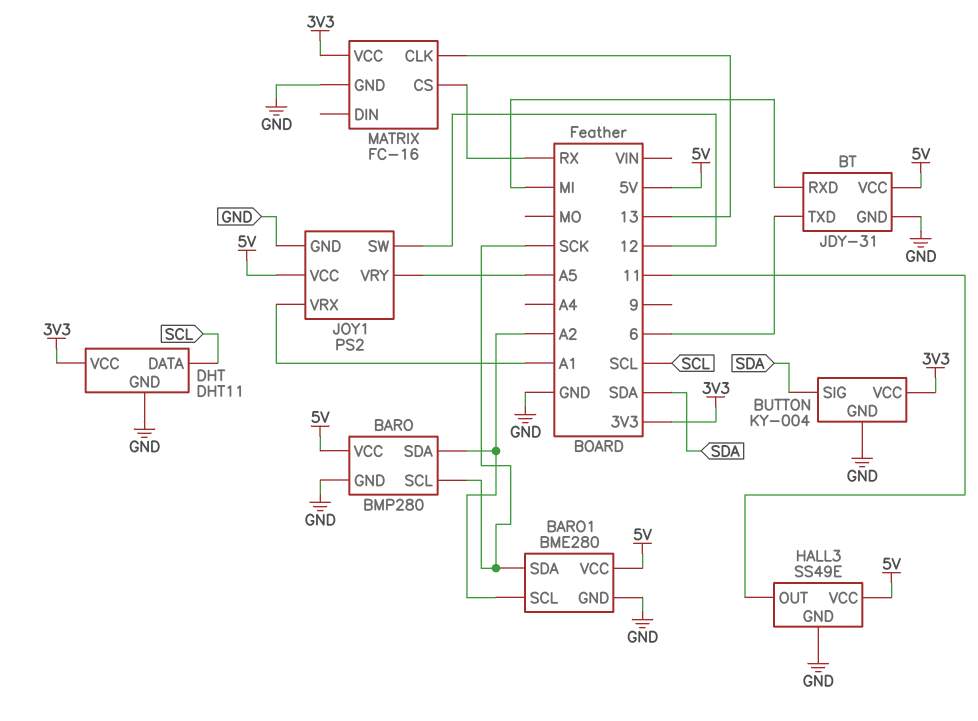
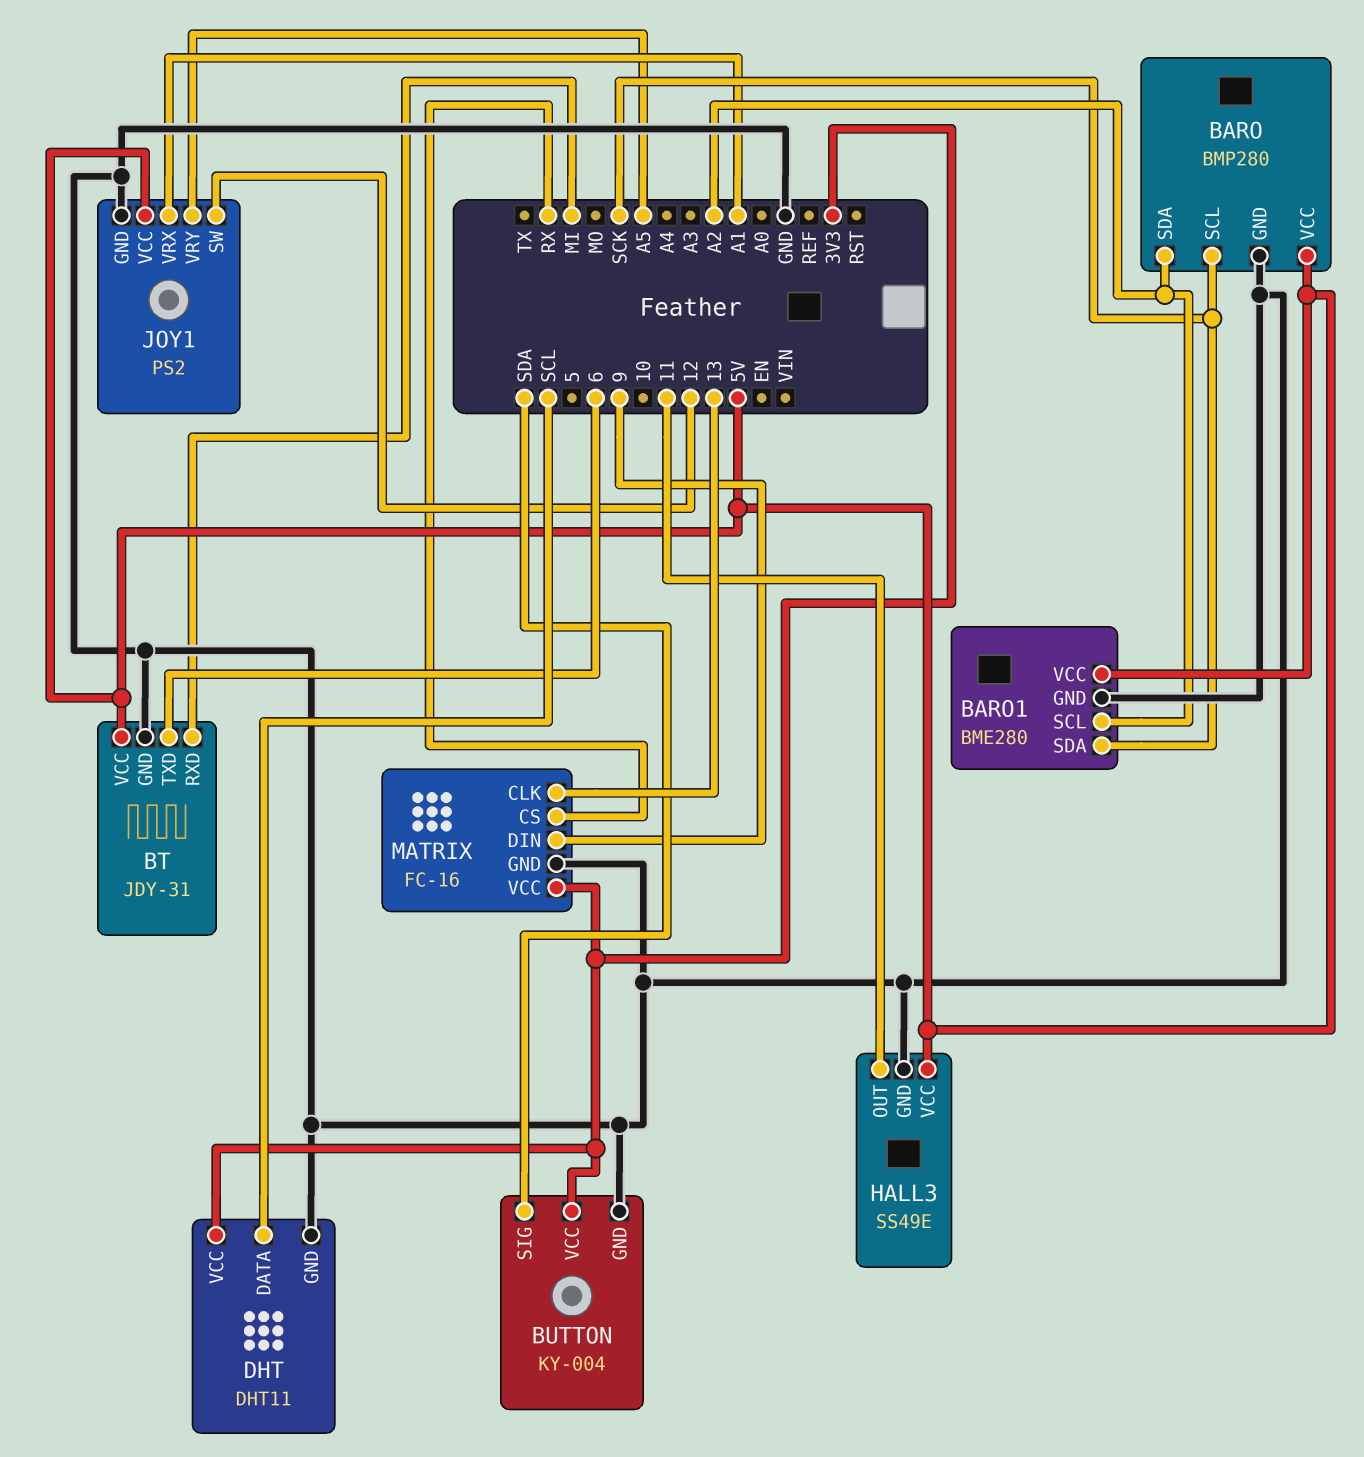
MATRIX pin DIN: none -> 9

